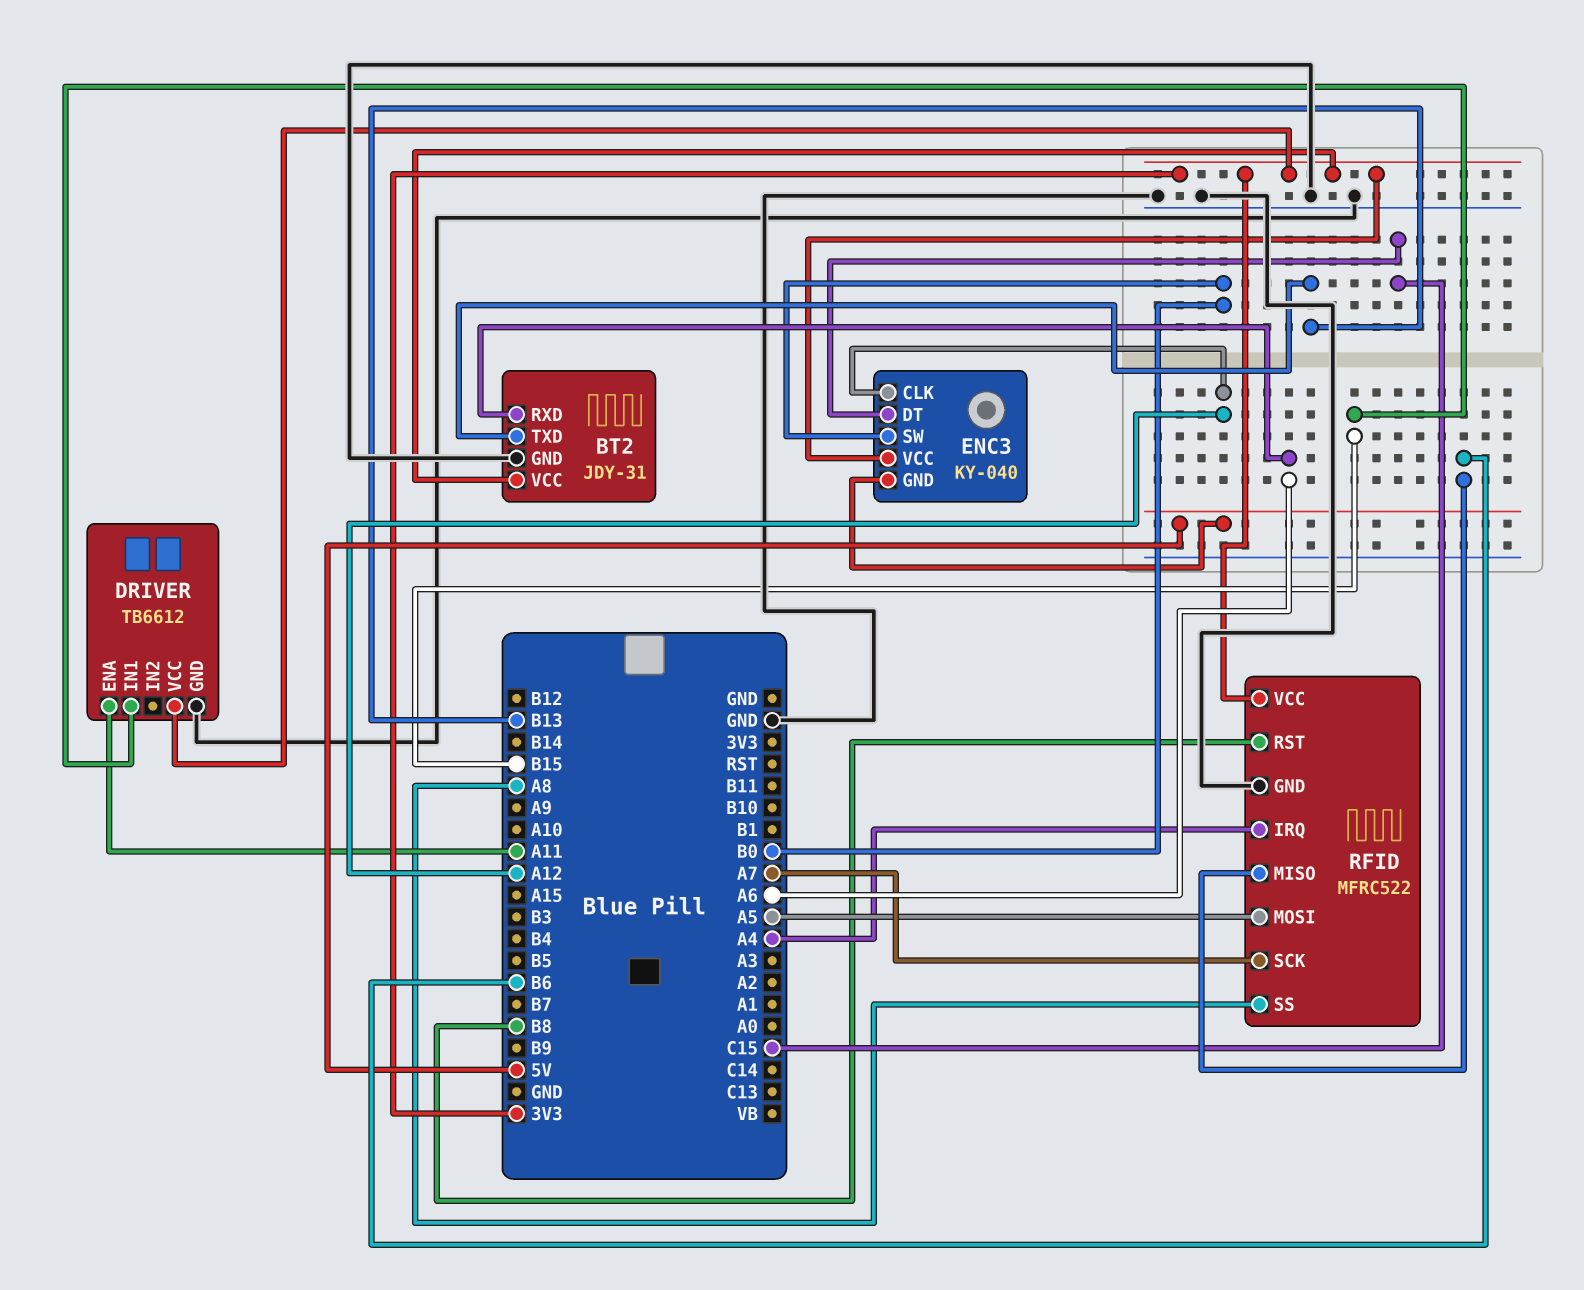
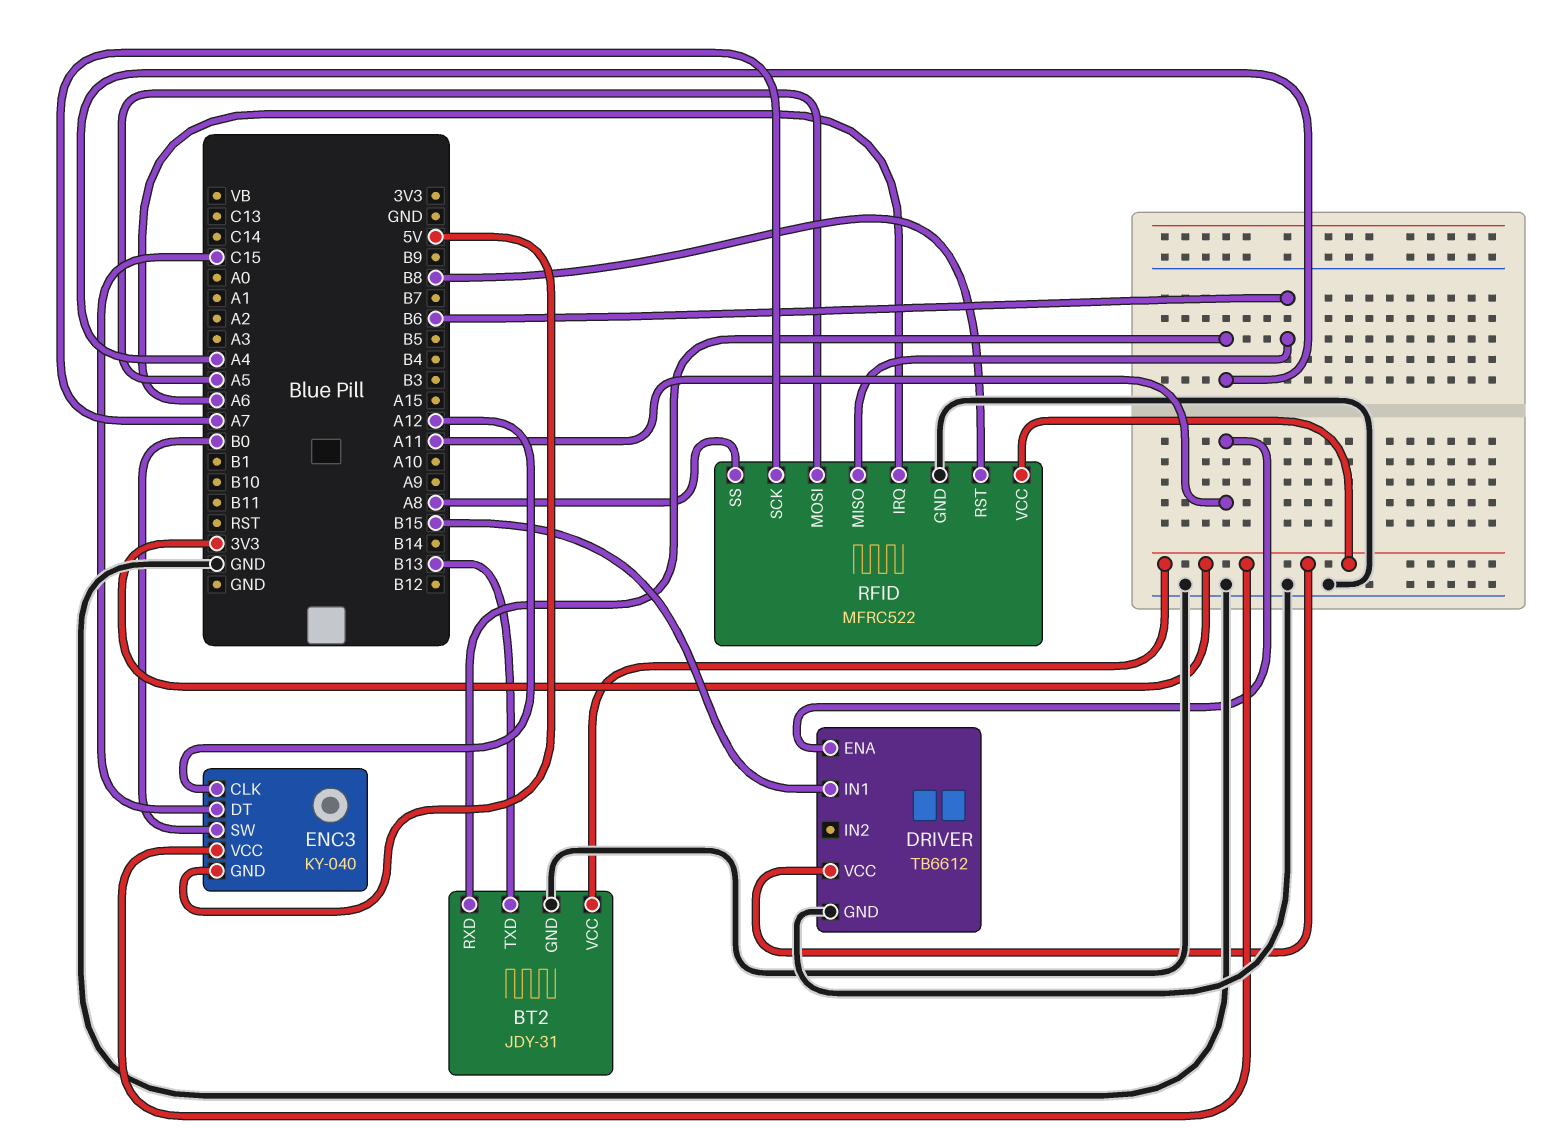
BT2 pin RXD: A6 -> A4
RFID pin IRQ: A4 -> A6

